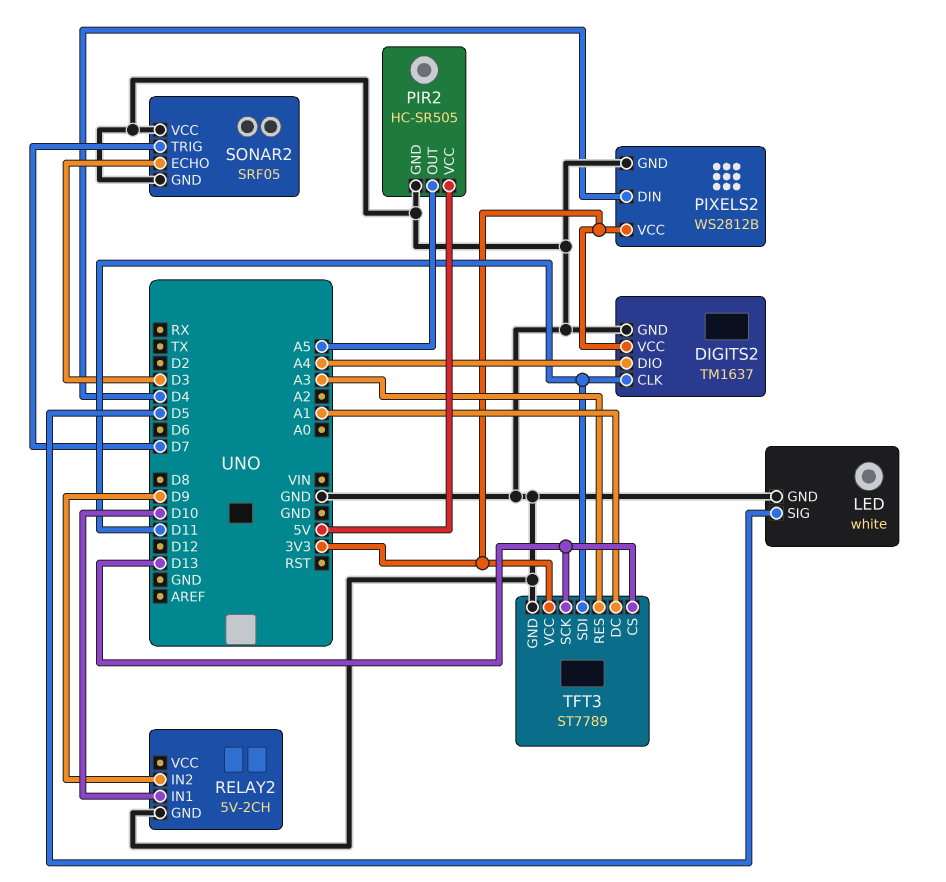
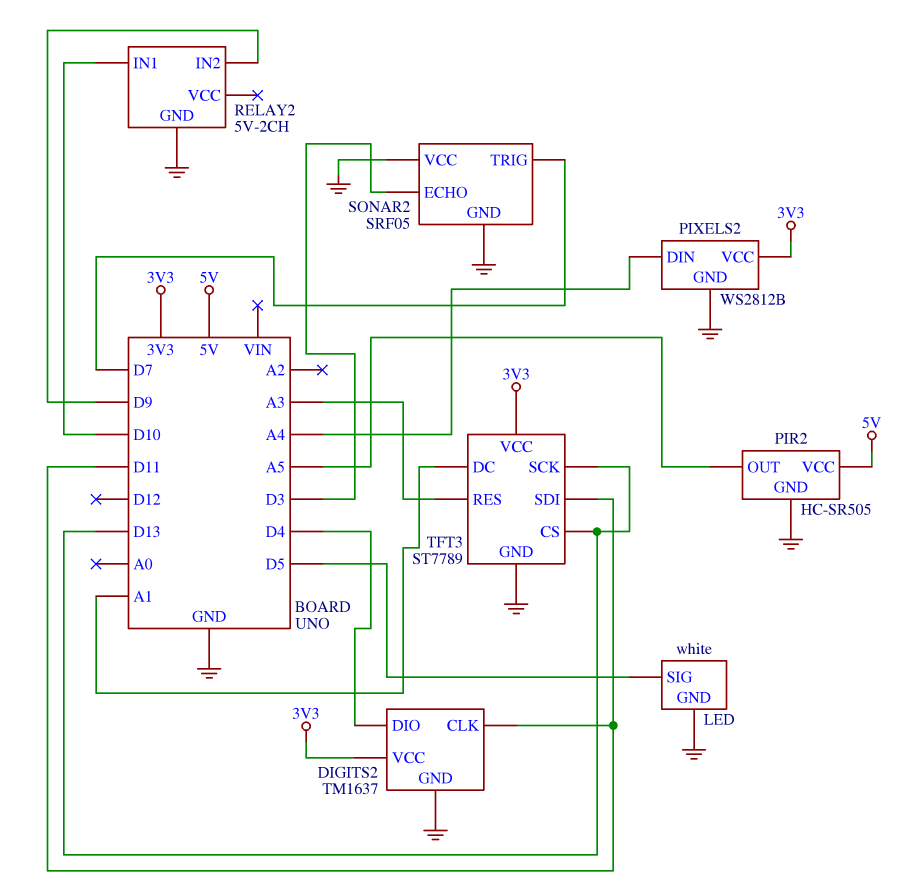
DIGITS2 pin DIO: A4 -> D4
PIXELS2 pin DIN: D4 -> A4

